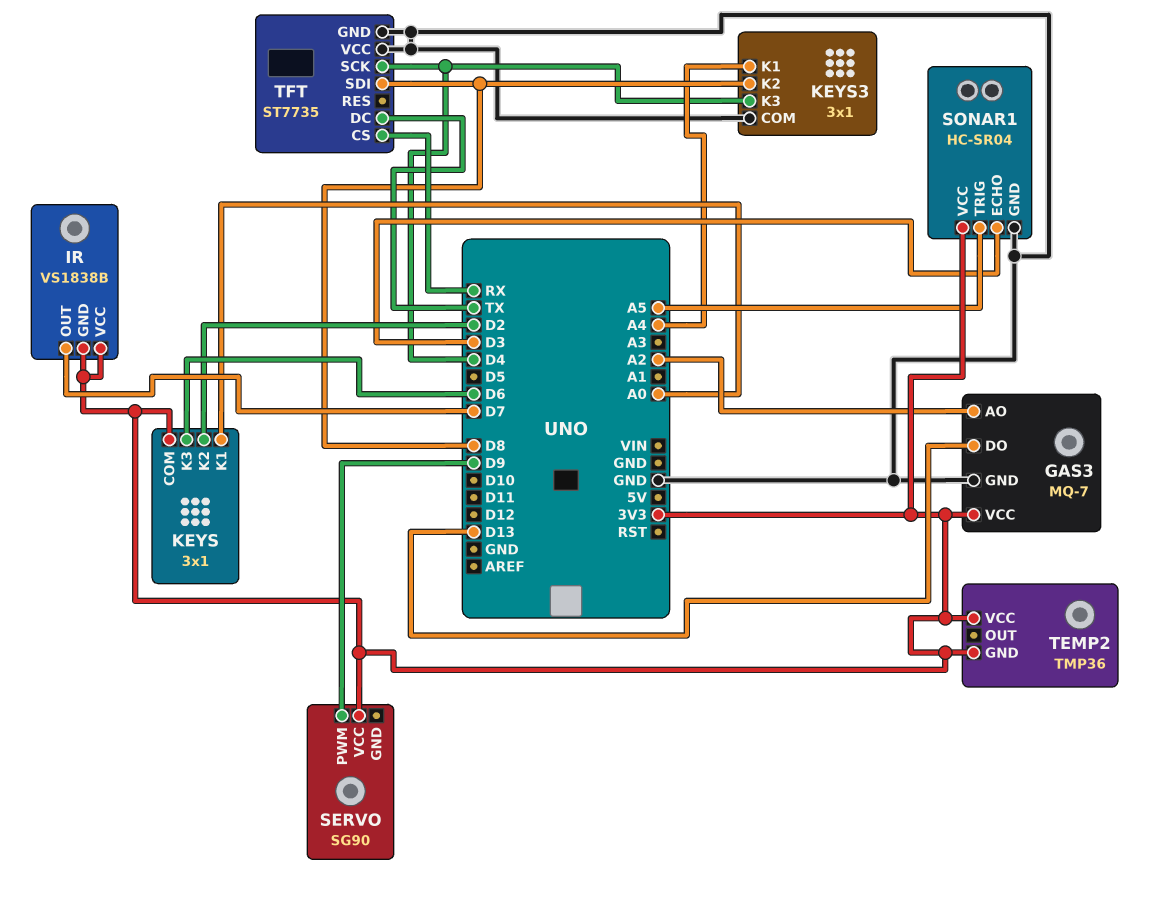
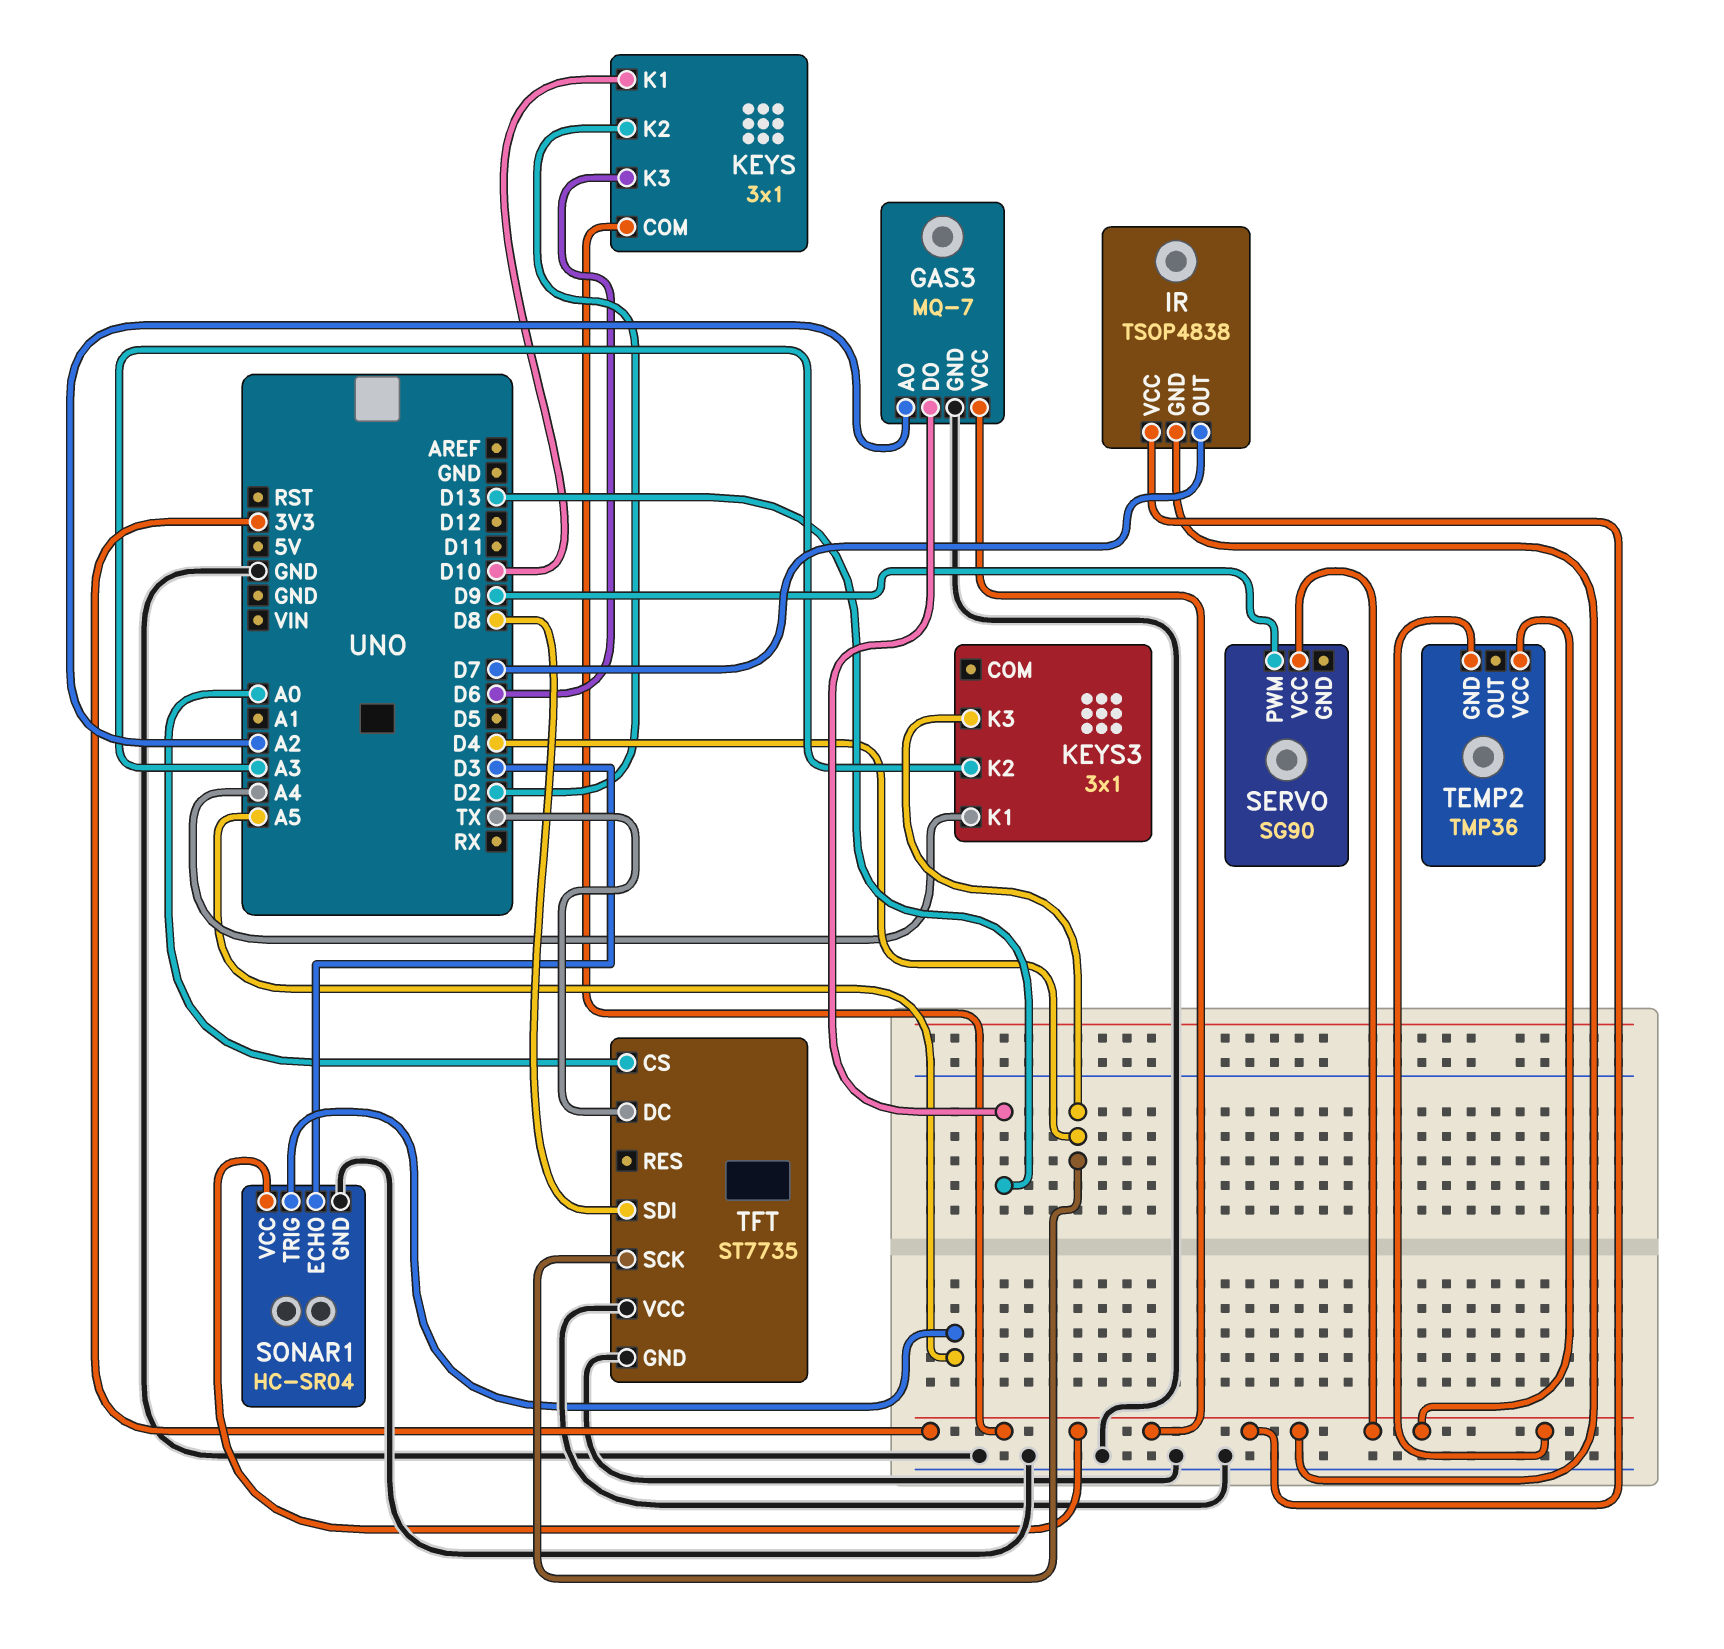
IR: VS1838B -> TSOP4838
KEYS pin K1: A0 -> D10
KEYS3 pin COM: GND -> none
KEYS3 pin K2: D8 -> A3
TFT pin CS: RX -> A0

